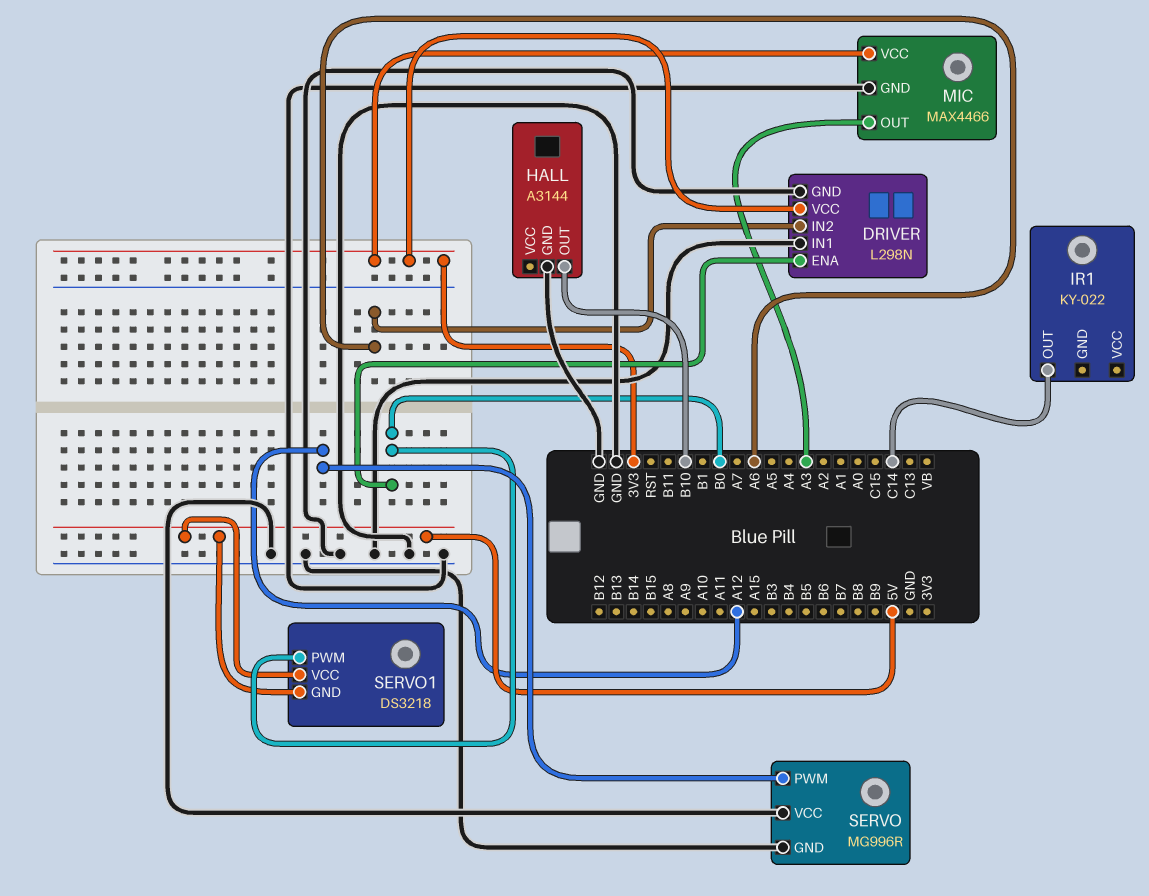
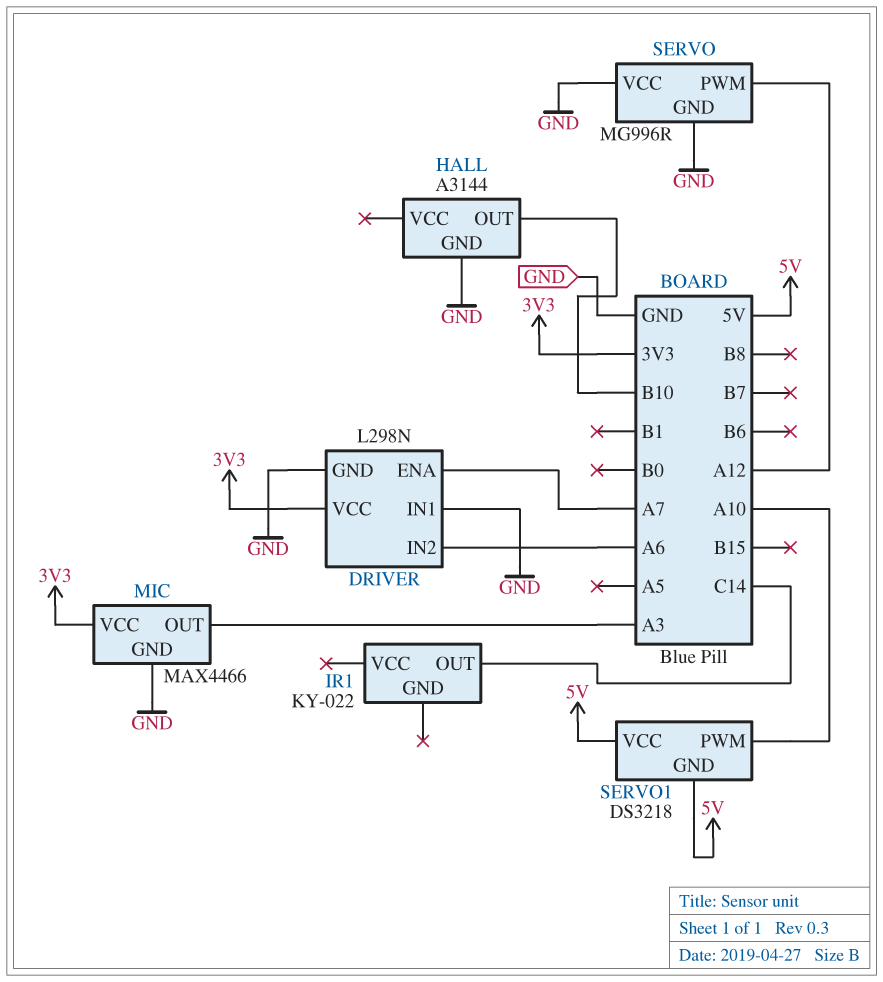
DRIVER pin ENA: B0 -> A7
SERVO1 pin PWM: B0 -> A10

